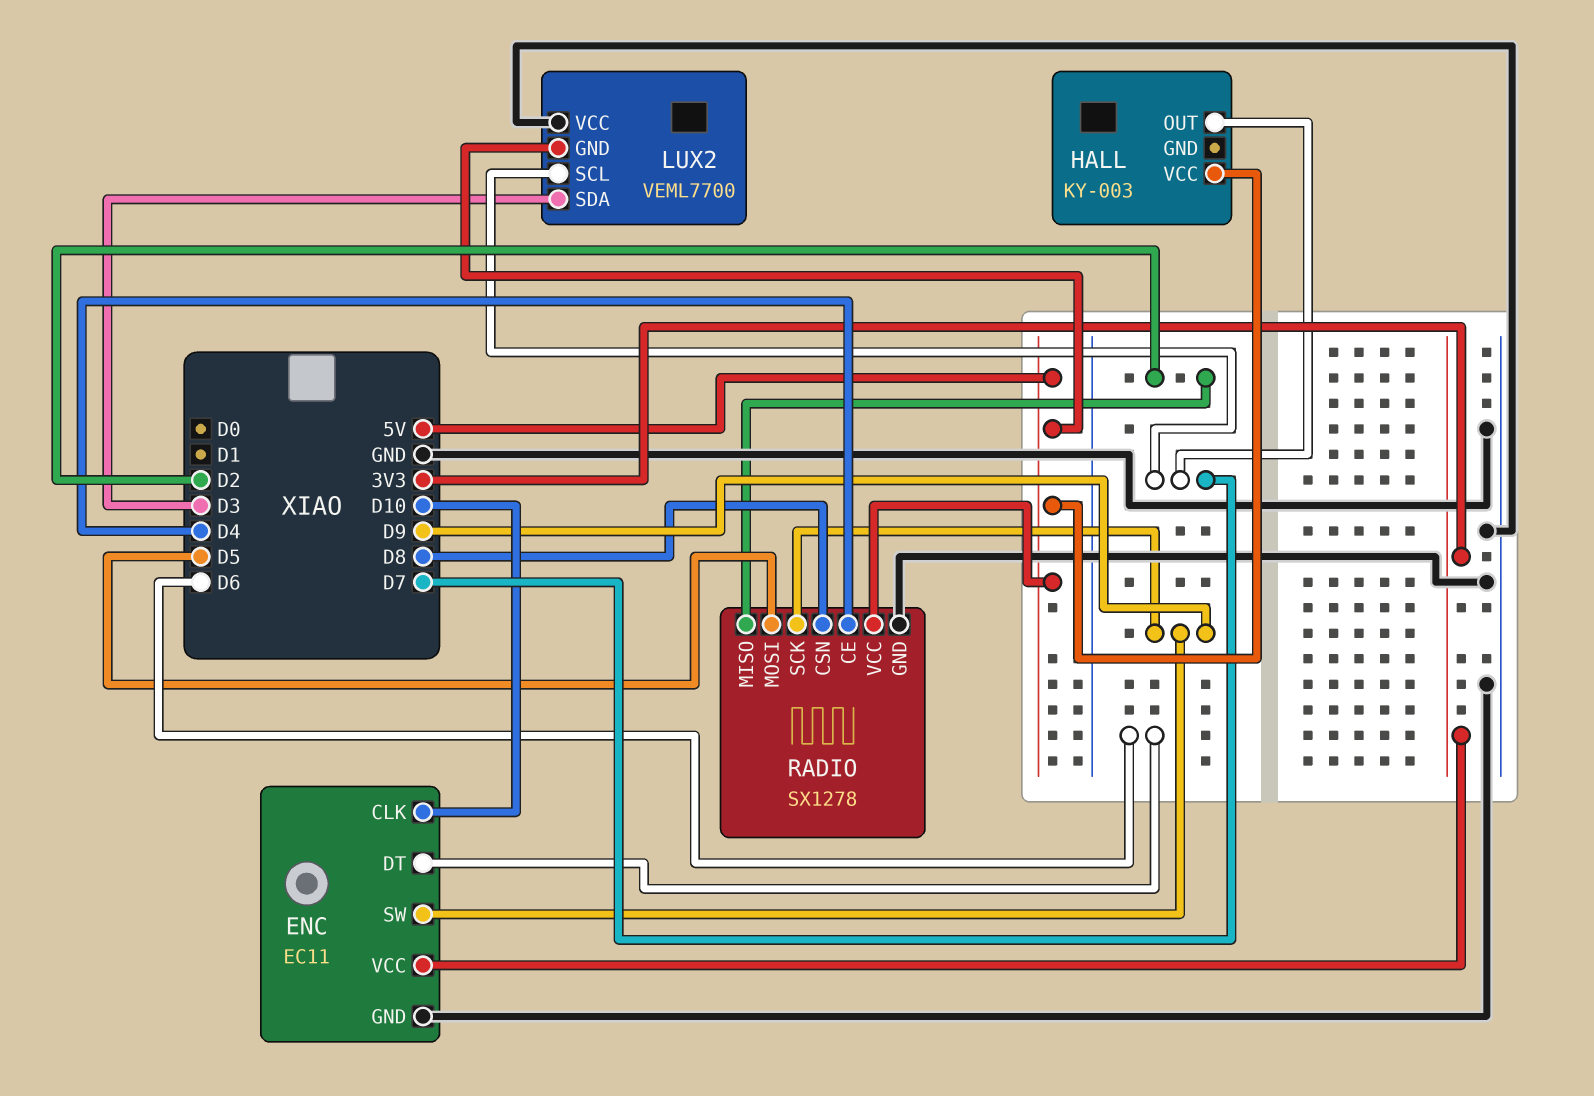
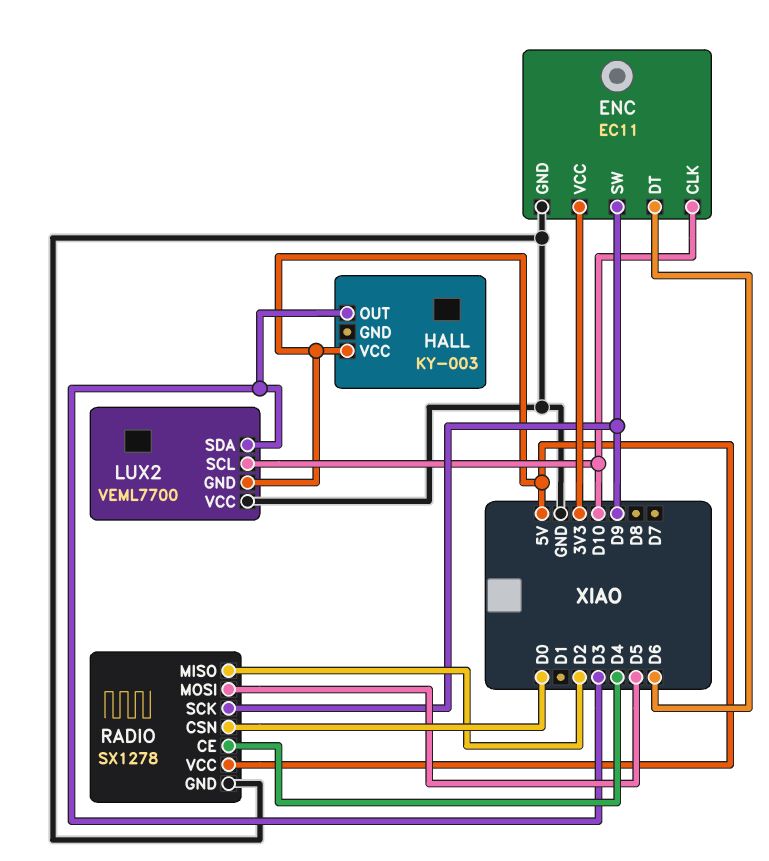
HALL pin OUT: D7 -> D3
LUX2 pin SCL: D7 -> D10
RADIO pin CSN: D8 -> D0

